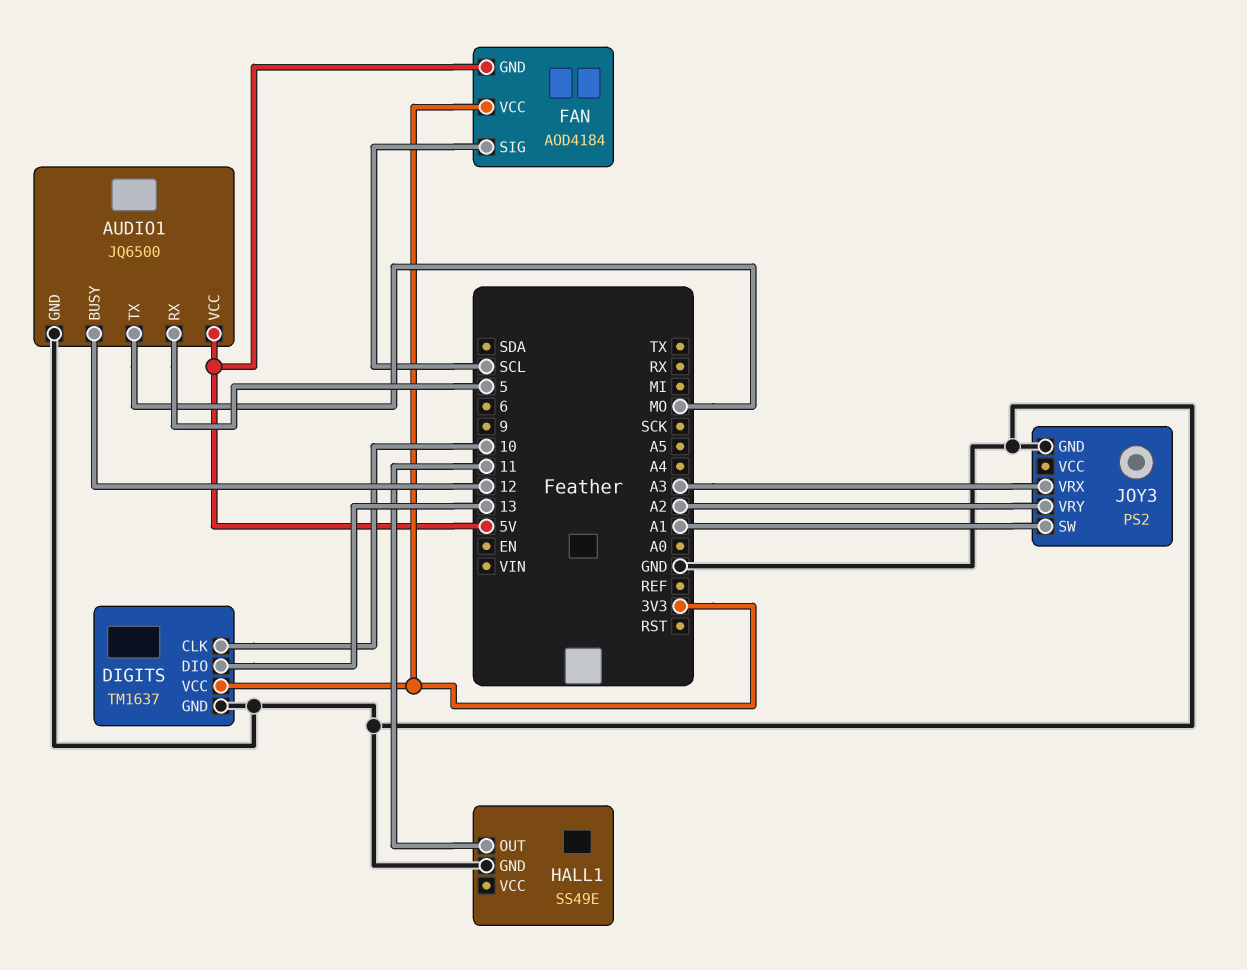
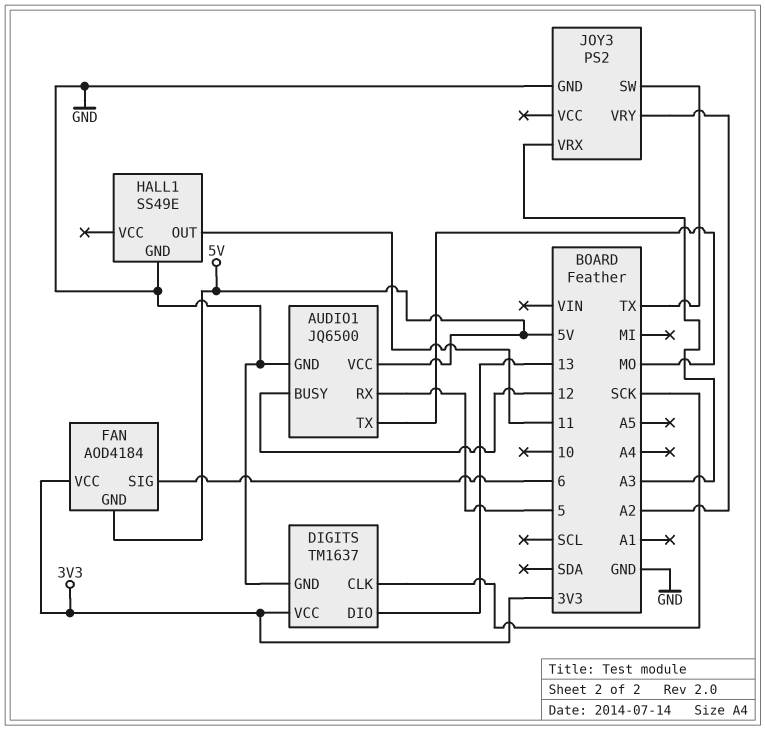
DIGITS pin CLK: 10 -> SCK
FAN pin SIG: SCL -> 6
JOY3 pin SW: A1 -> TX

